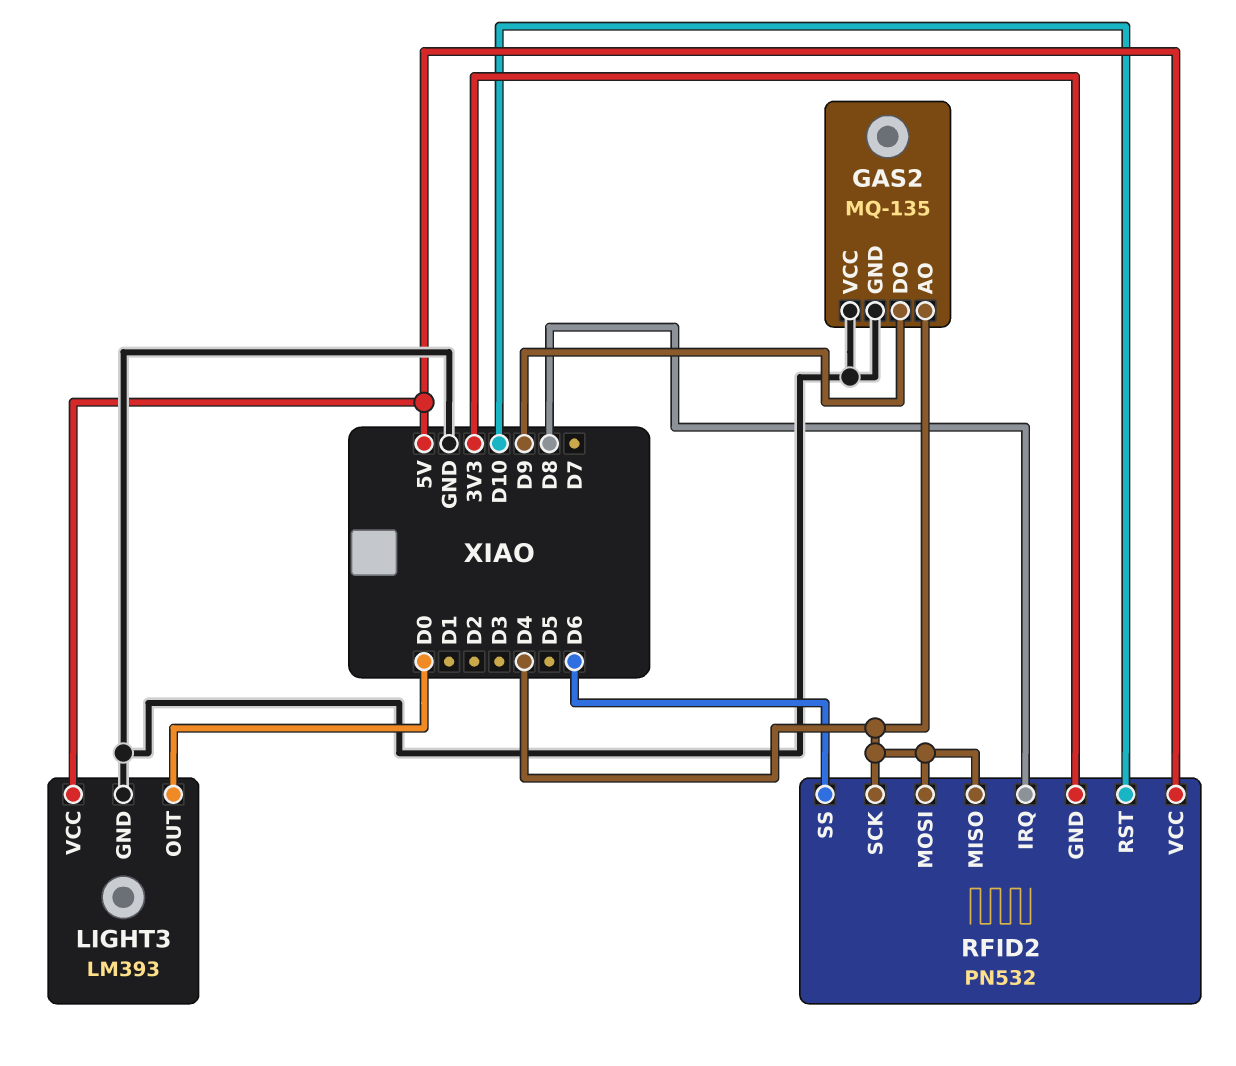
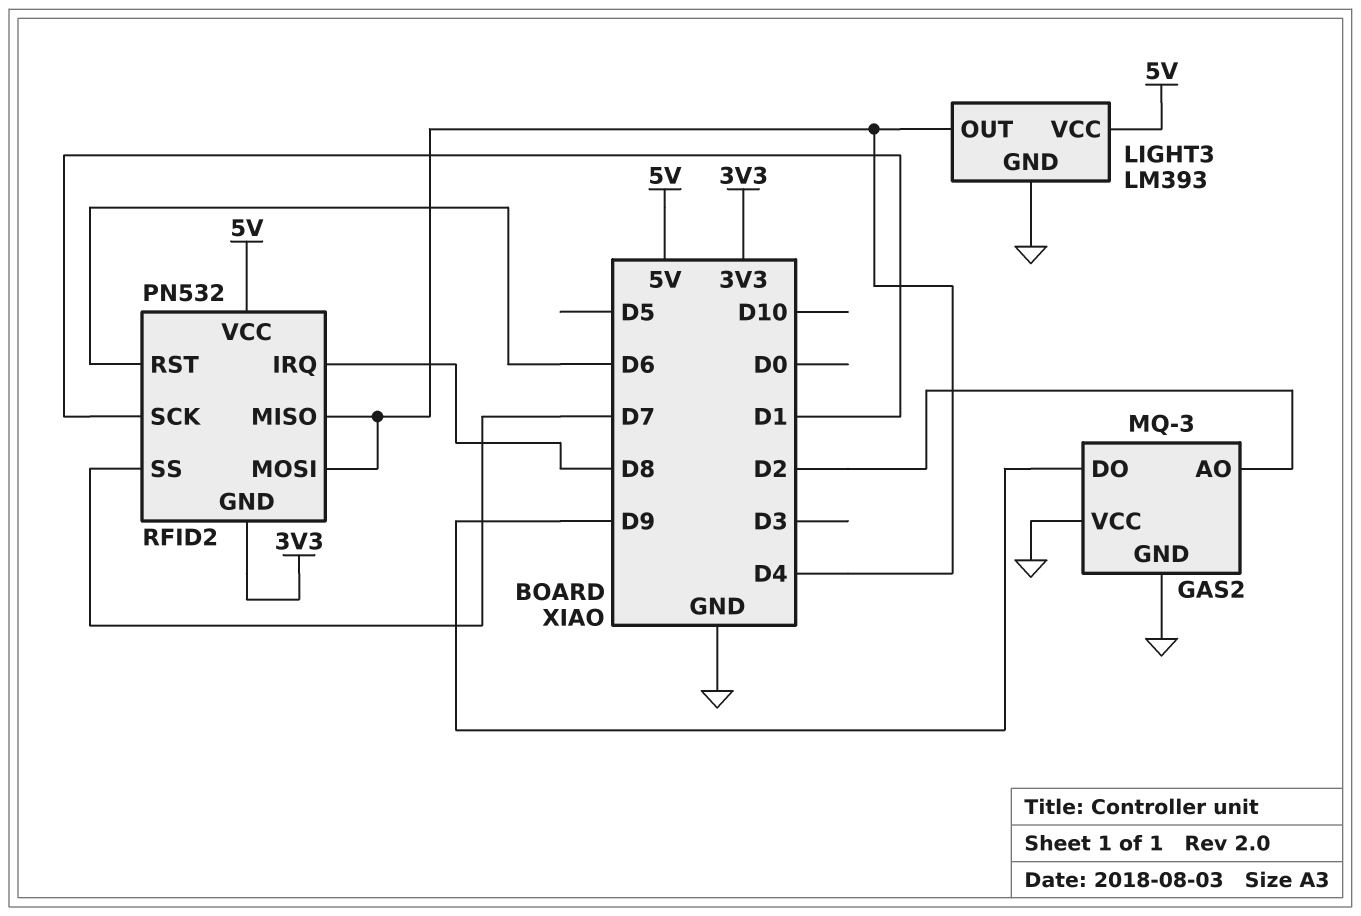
GAS2: MQ-135 -> MQ-3
GAS2 pin AO: D4 -> D2
LIGHT3 pin OUT: D0 -> D4
RFID2 pin RST: D10 -> D6
RFID2 pin SCK: D4 -> D1
RFID2 pin SS: D6 -> D7

